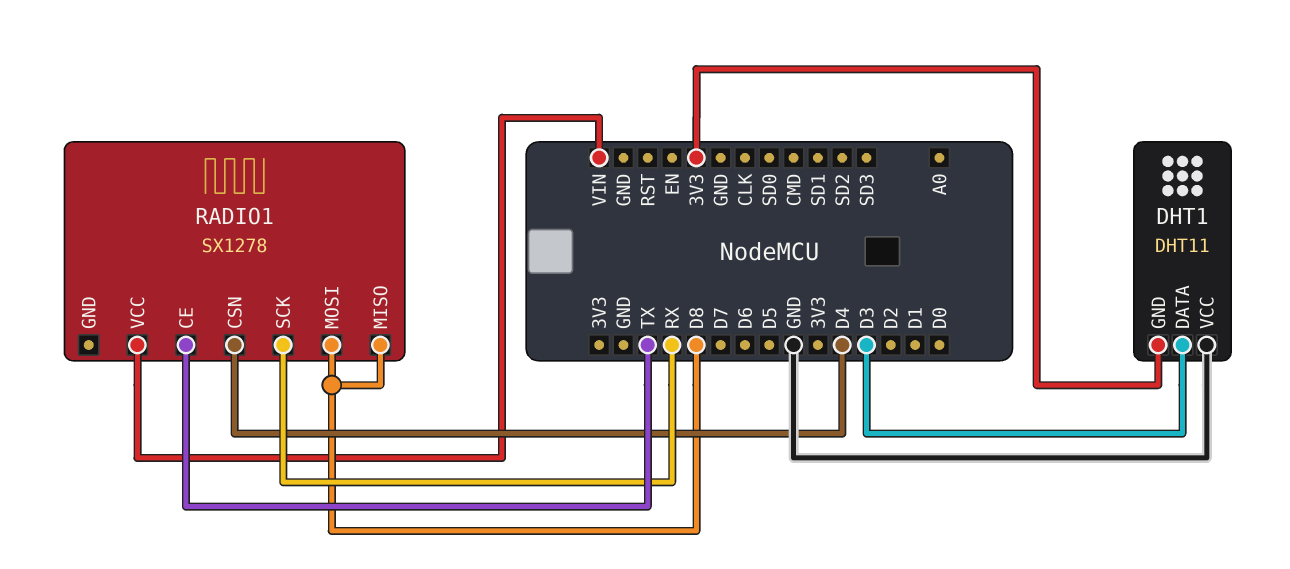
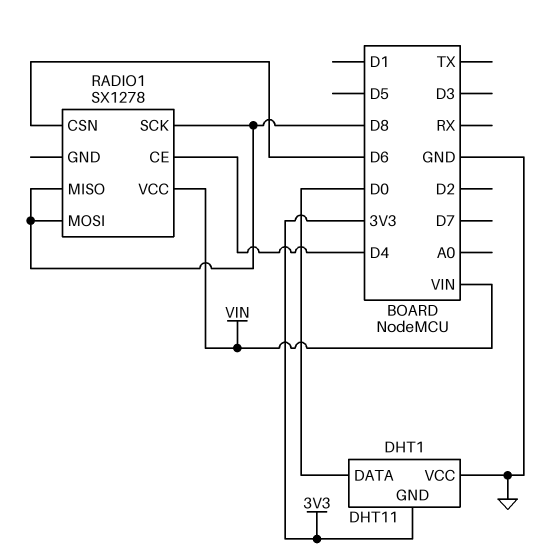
DHT1 pin DATA: D3 -> D0
RADIO1 pin CE: TX -> D4
RADIO1 pin CSN: D4 -> D6
RADIO1 pin SCK: RX -> D8

